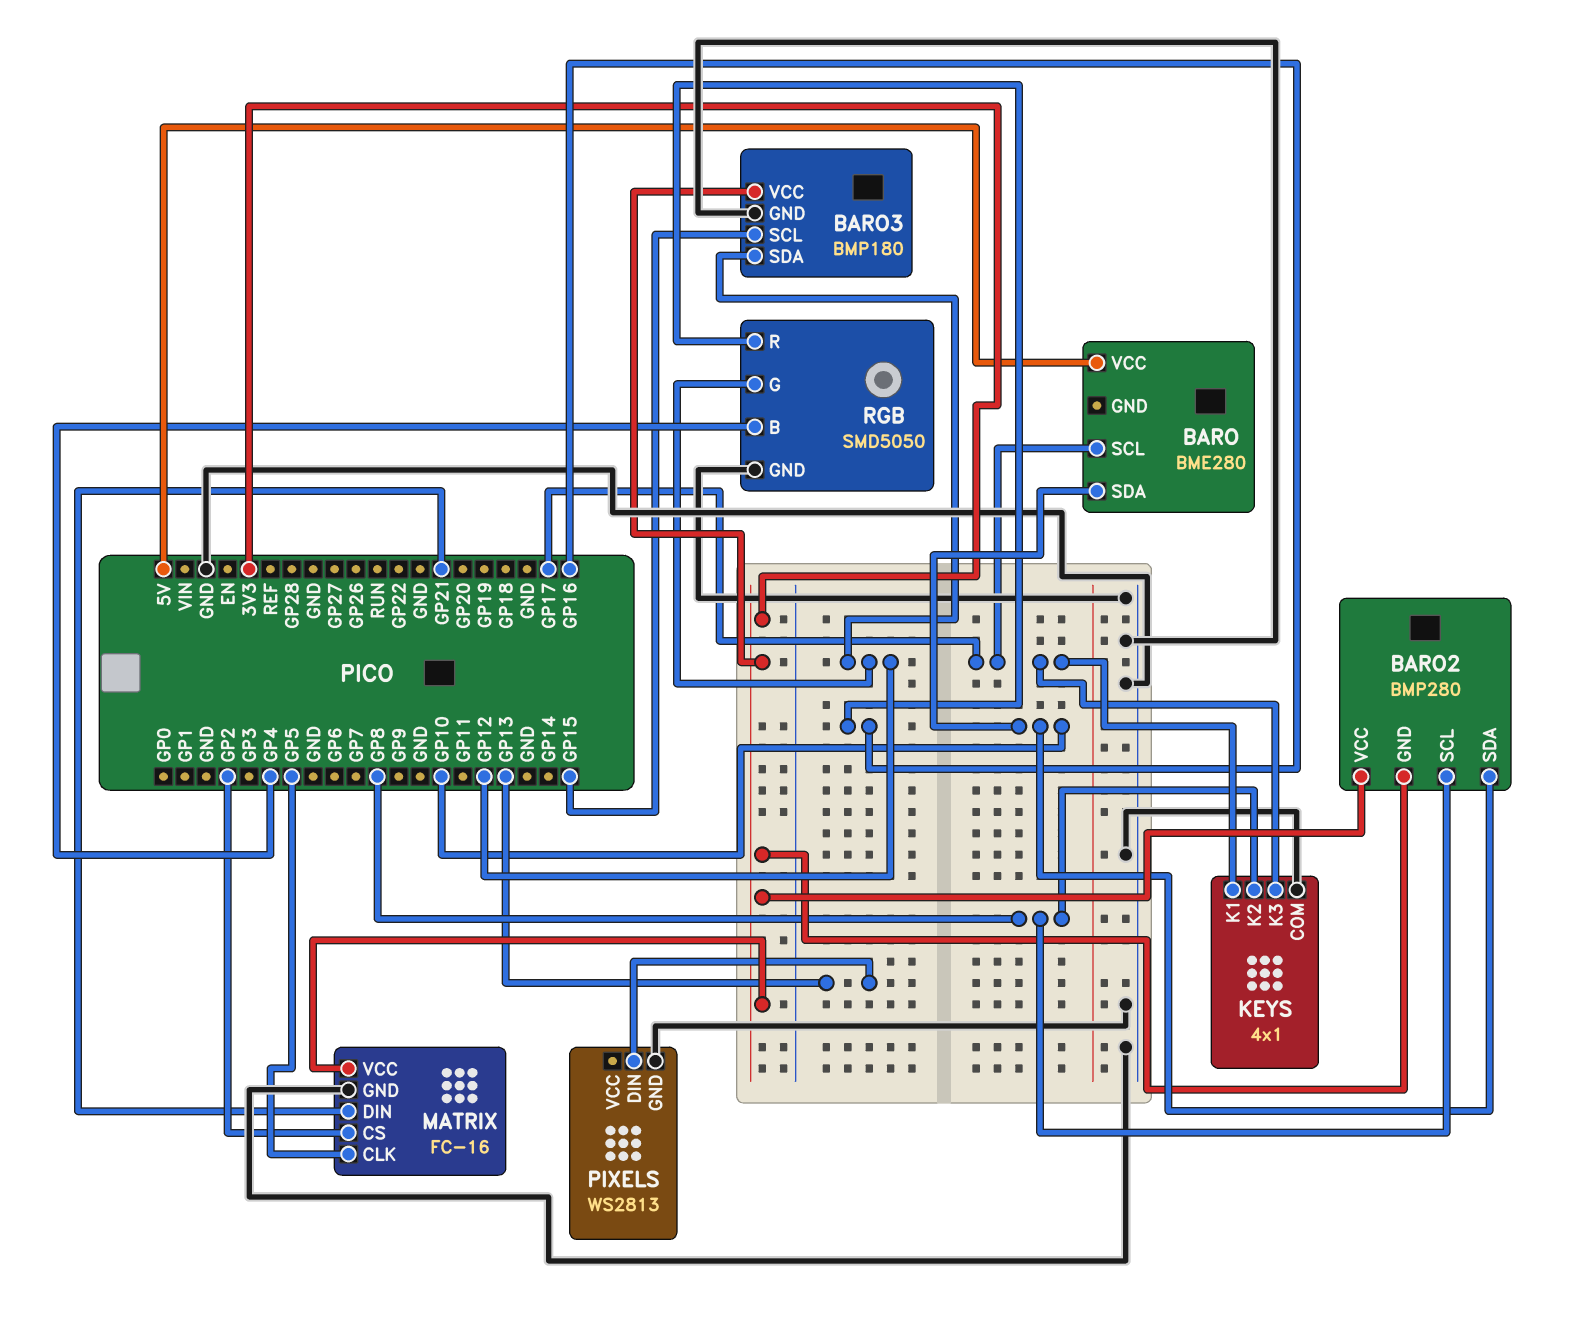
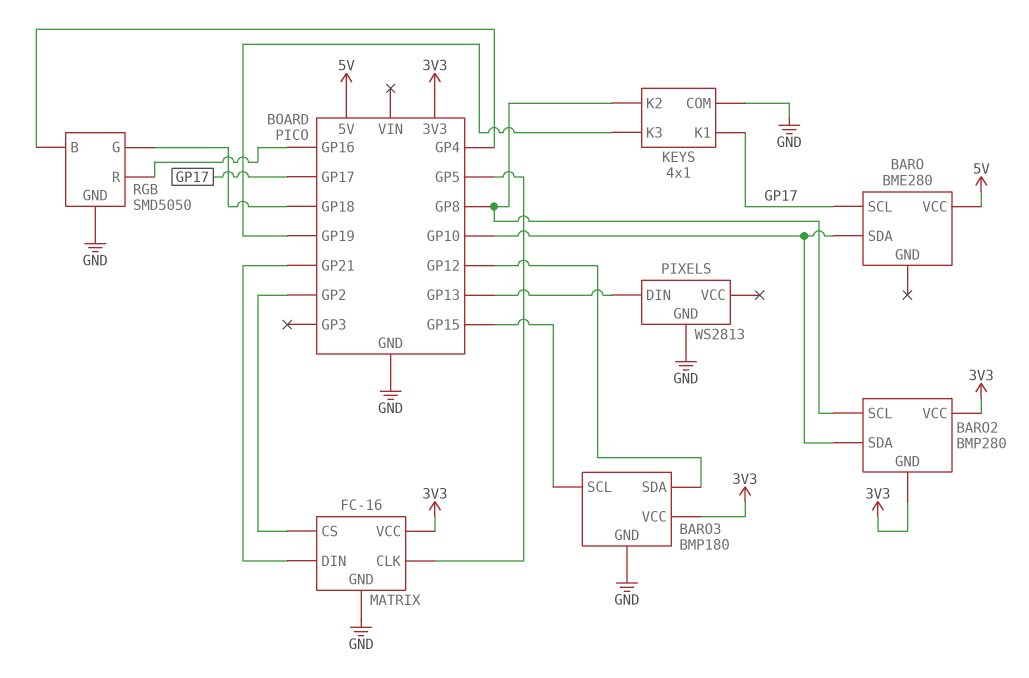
KEYS pin K3: GP17 -> GP19
RGB pin G: GP12 -> GP18

